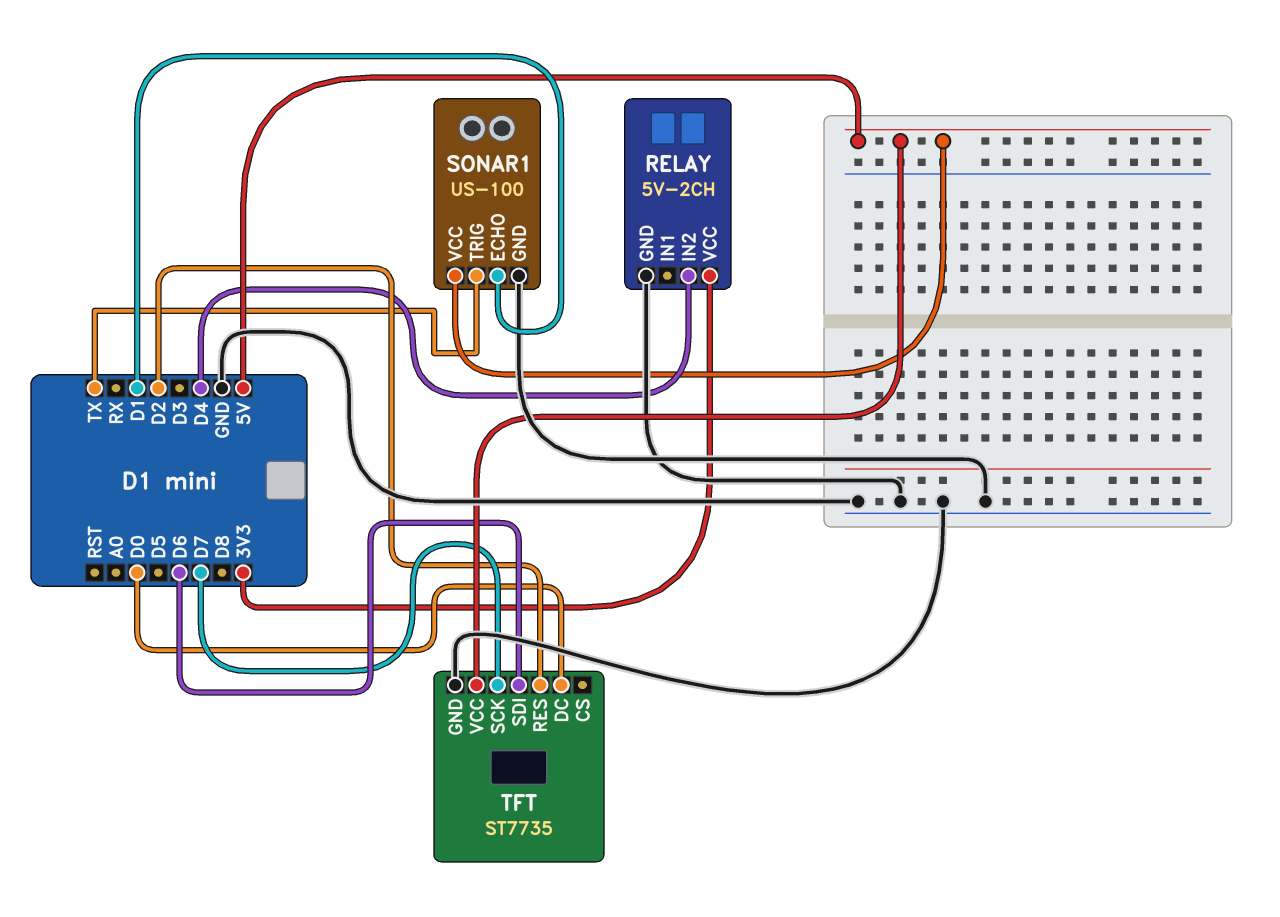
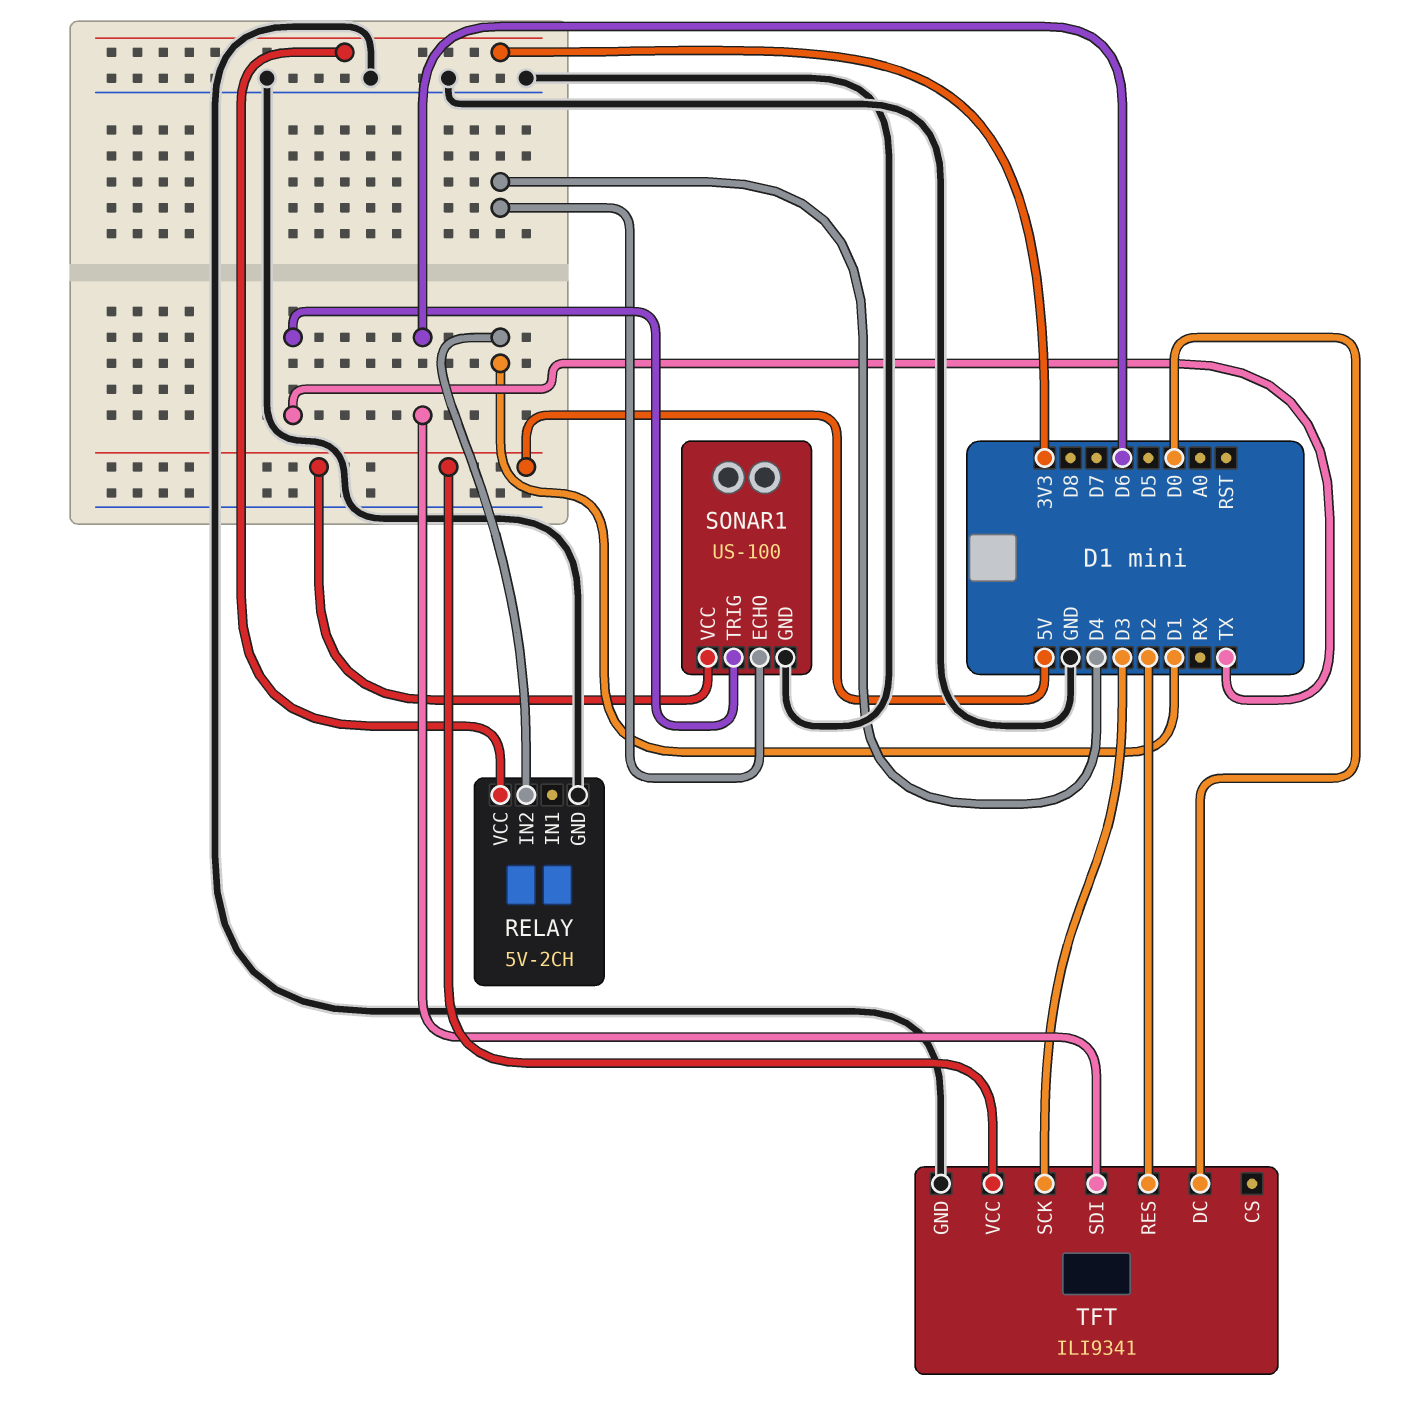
RELAY pin IN2: D4 -> D1
SONAR1 pin ECHO: D1 -> D4
TFT: ST7735 -> ILI9341
TFT pin SCK: D7 -> D3

